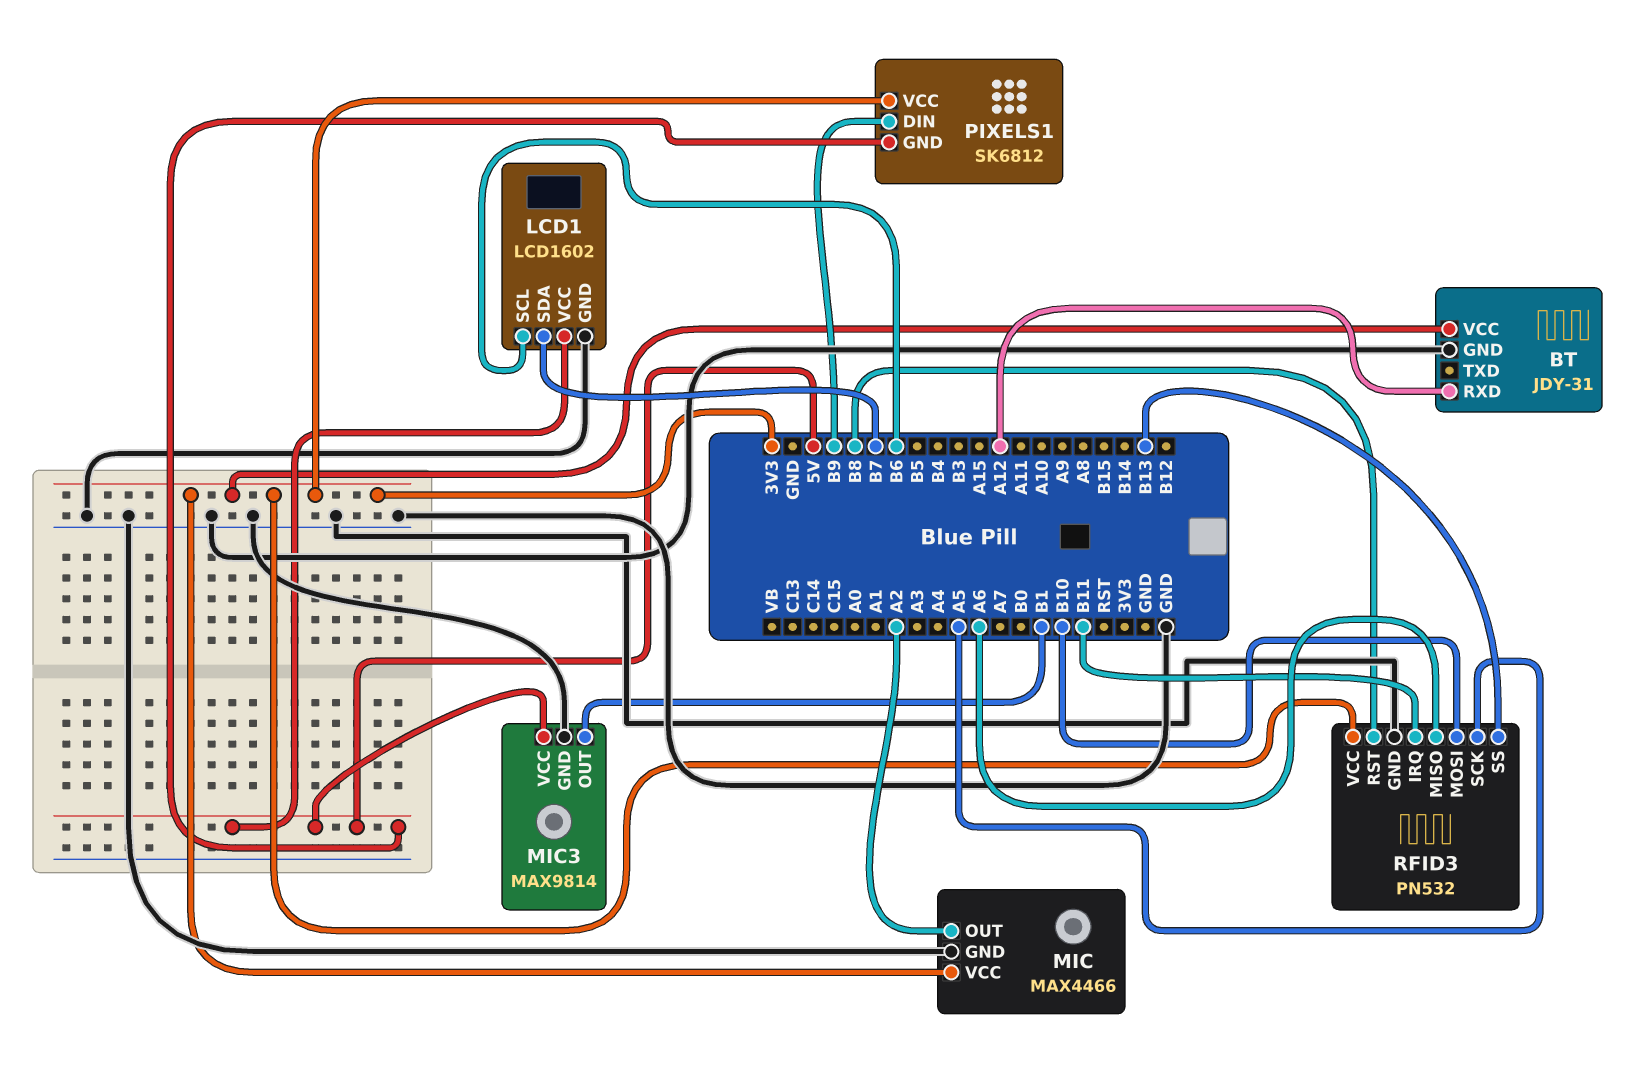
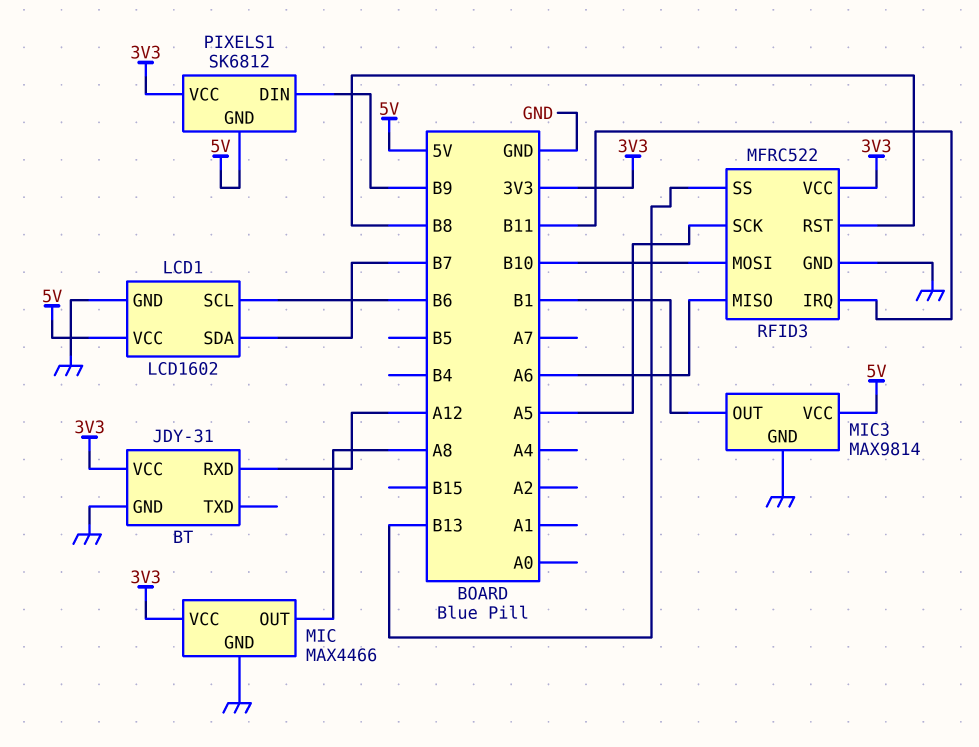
MIC pin OUT: A2 -> A8
RFID3: PN532 -> MFRC522

